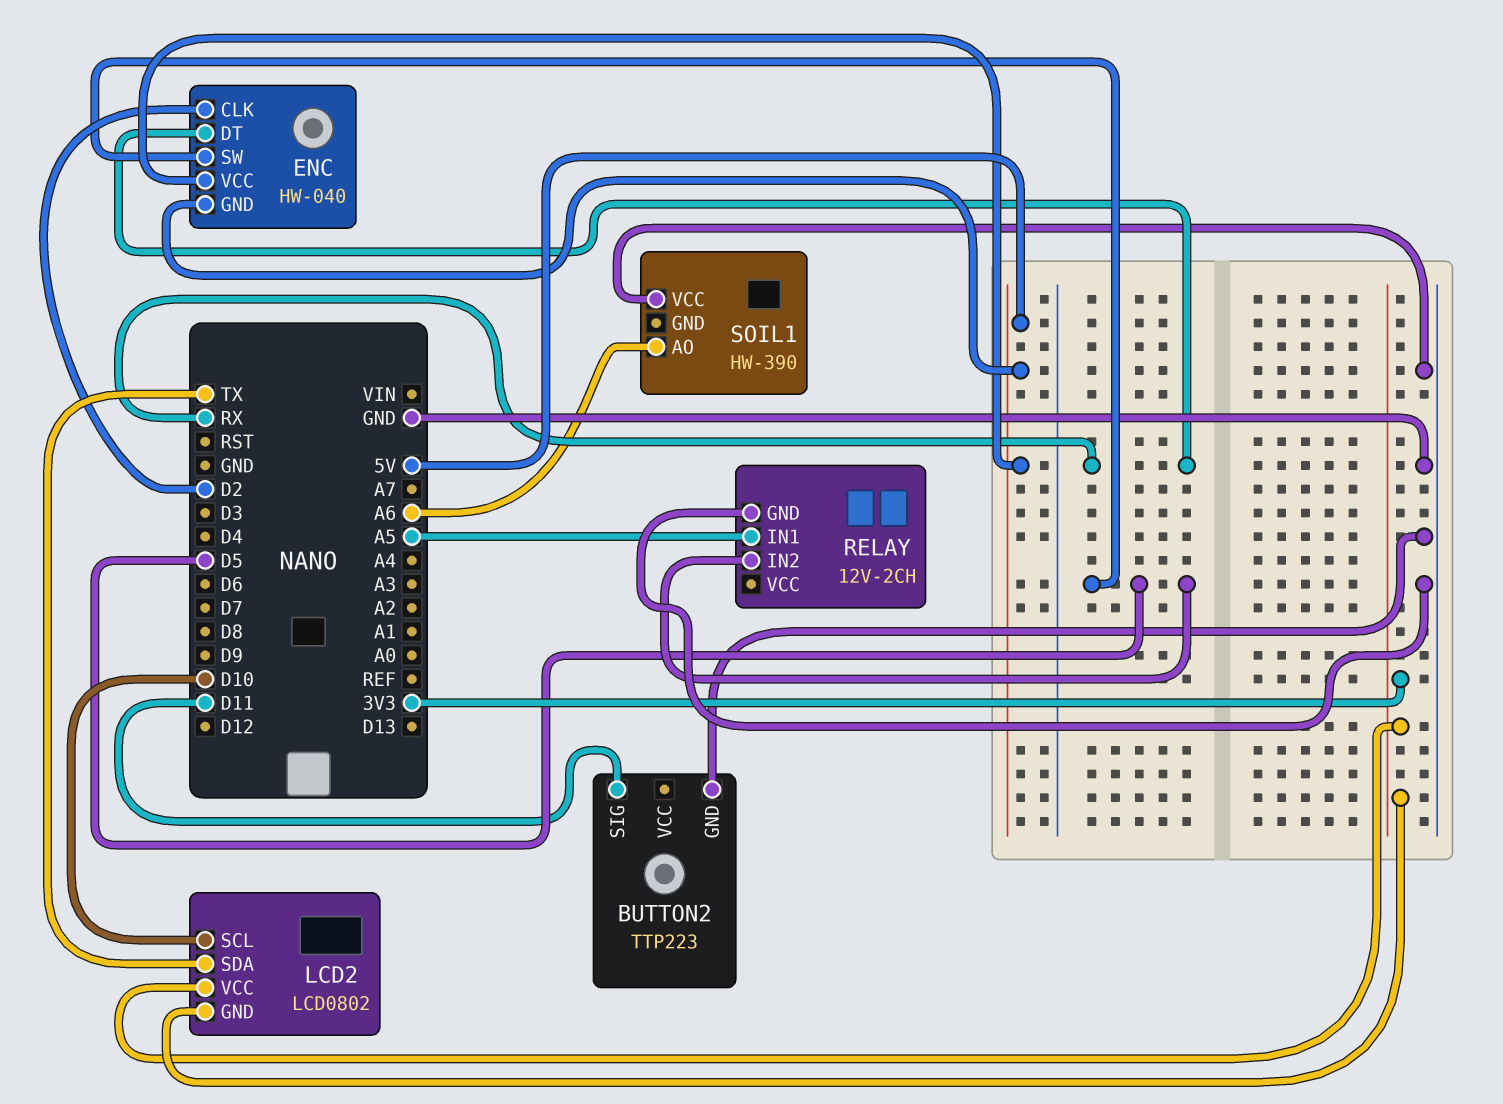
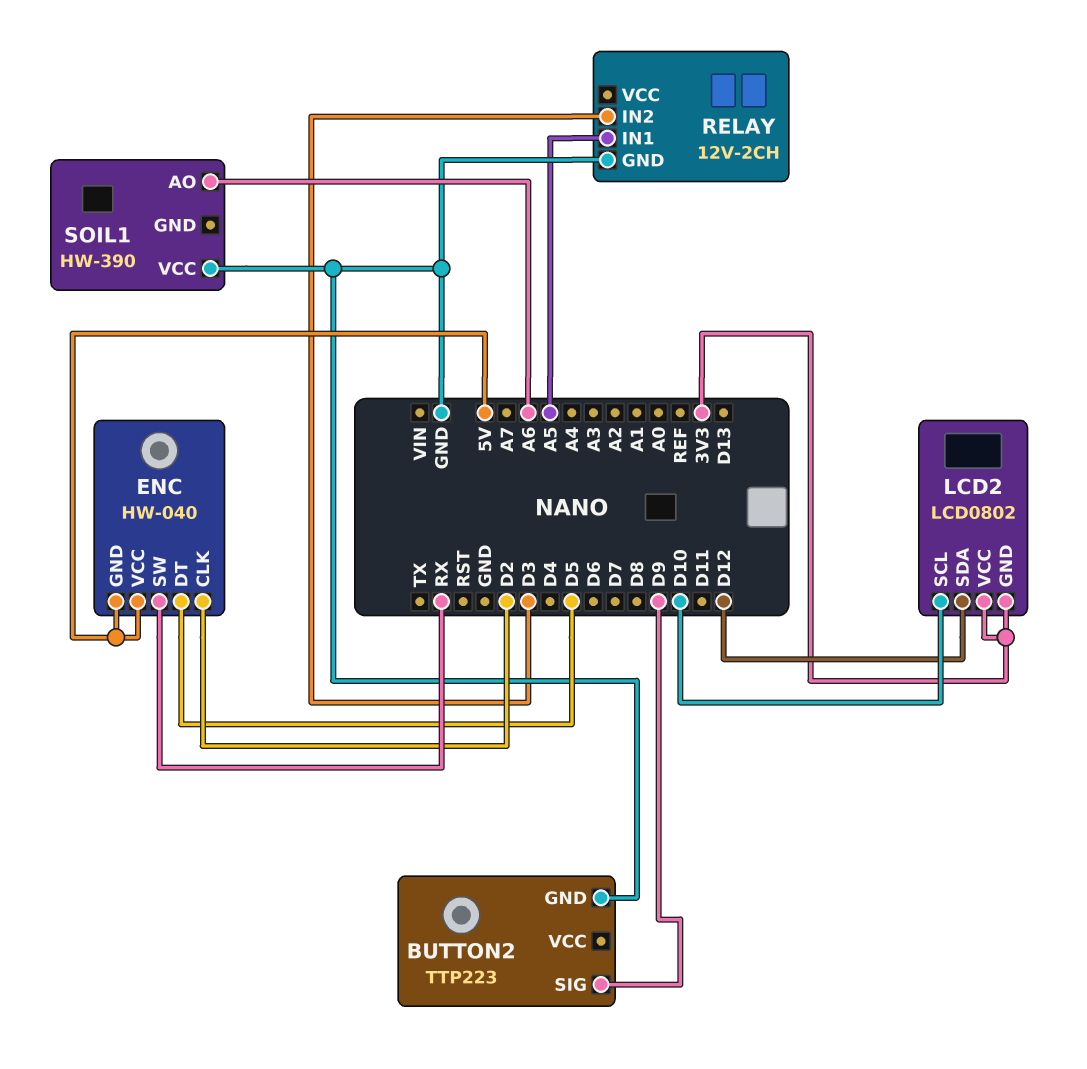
BUTTON2 pin SIG: D11 -> D9
ENC pin DT: RX -> D5
ENC pin SW: D5 -> RX
LCD2 pin SDA: TX -> D12
RELAY pin IN2: D5 -> D3

